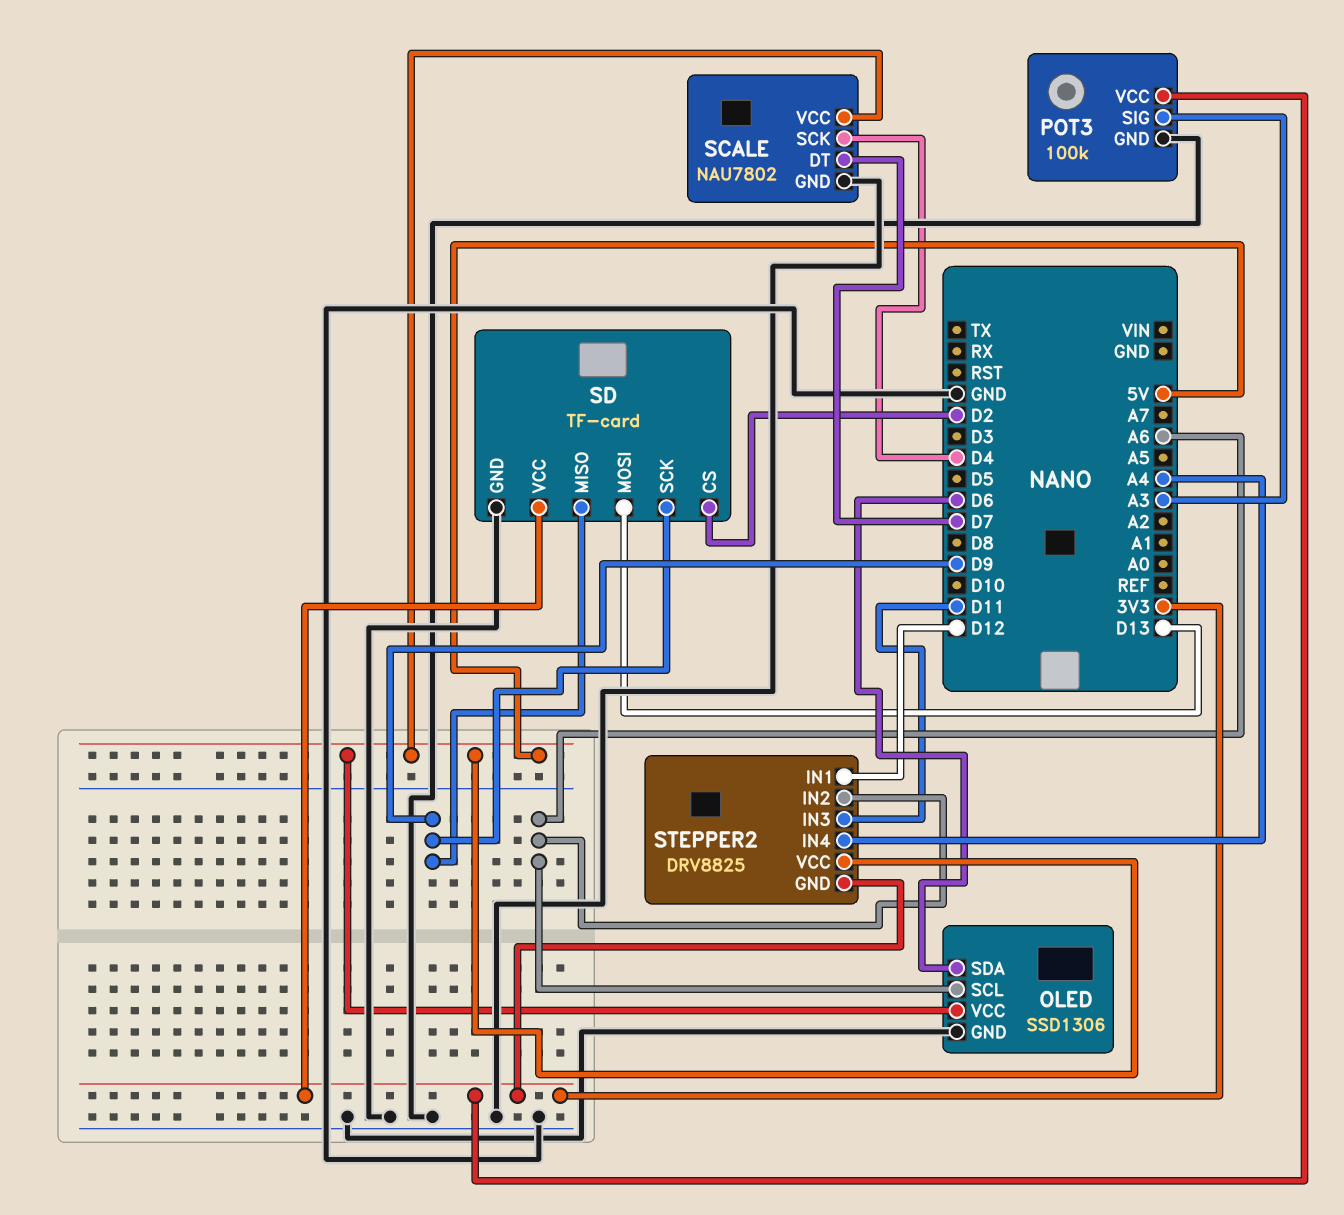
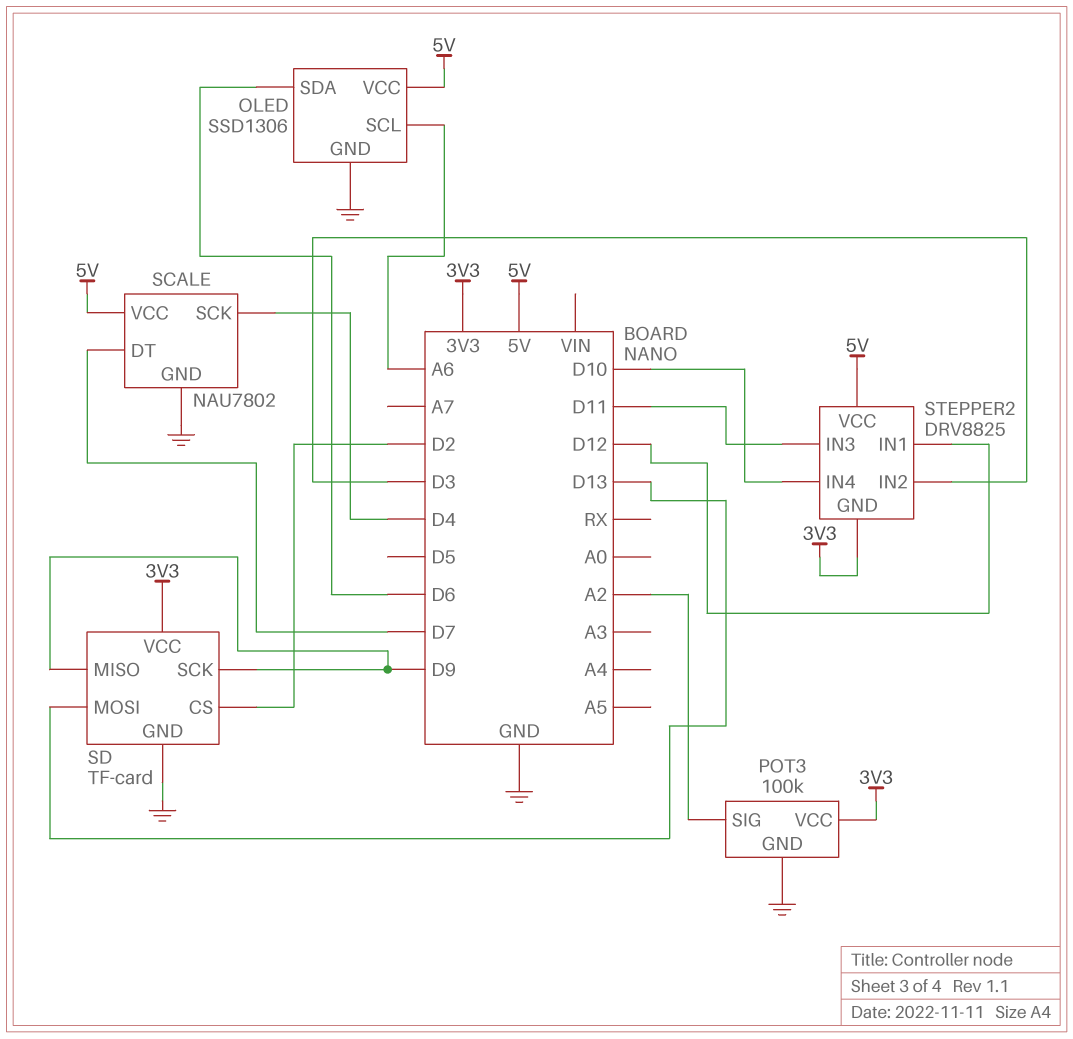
POT3 pin SIG: A3 -> A2
STEPPER2 pin IN2: A6 -> D3
STEPPER2 pin IN4: A4 -> D10

